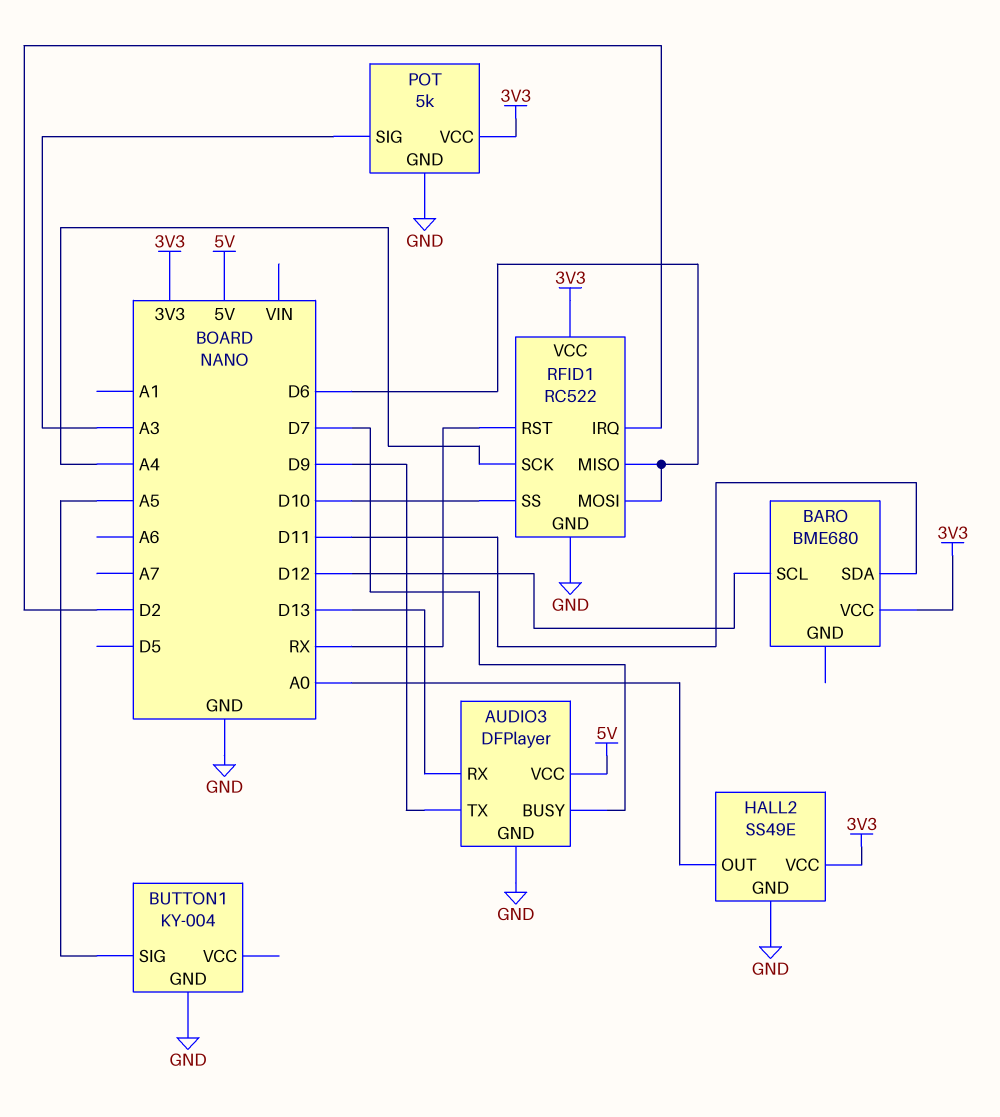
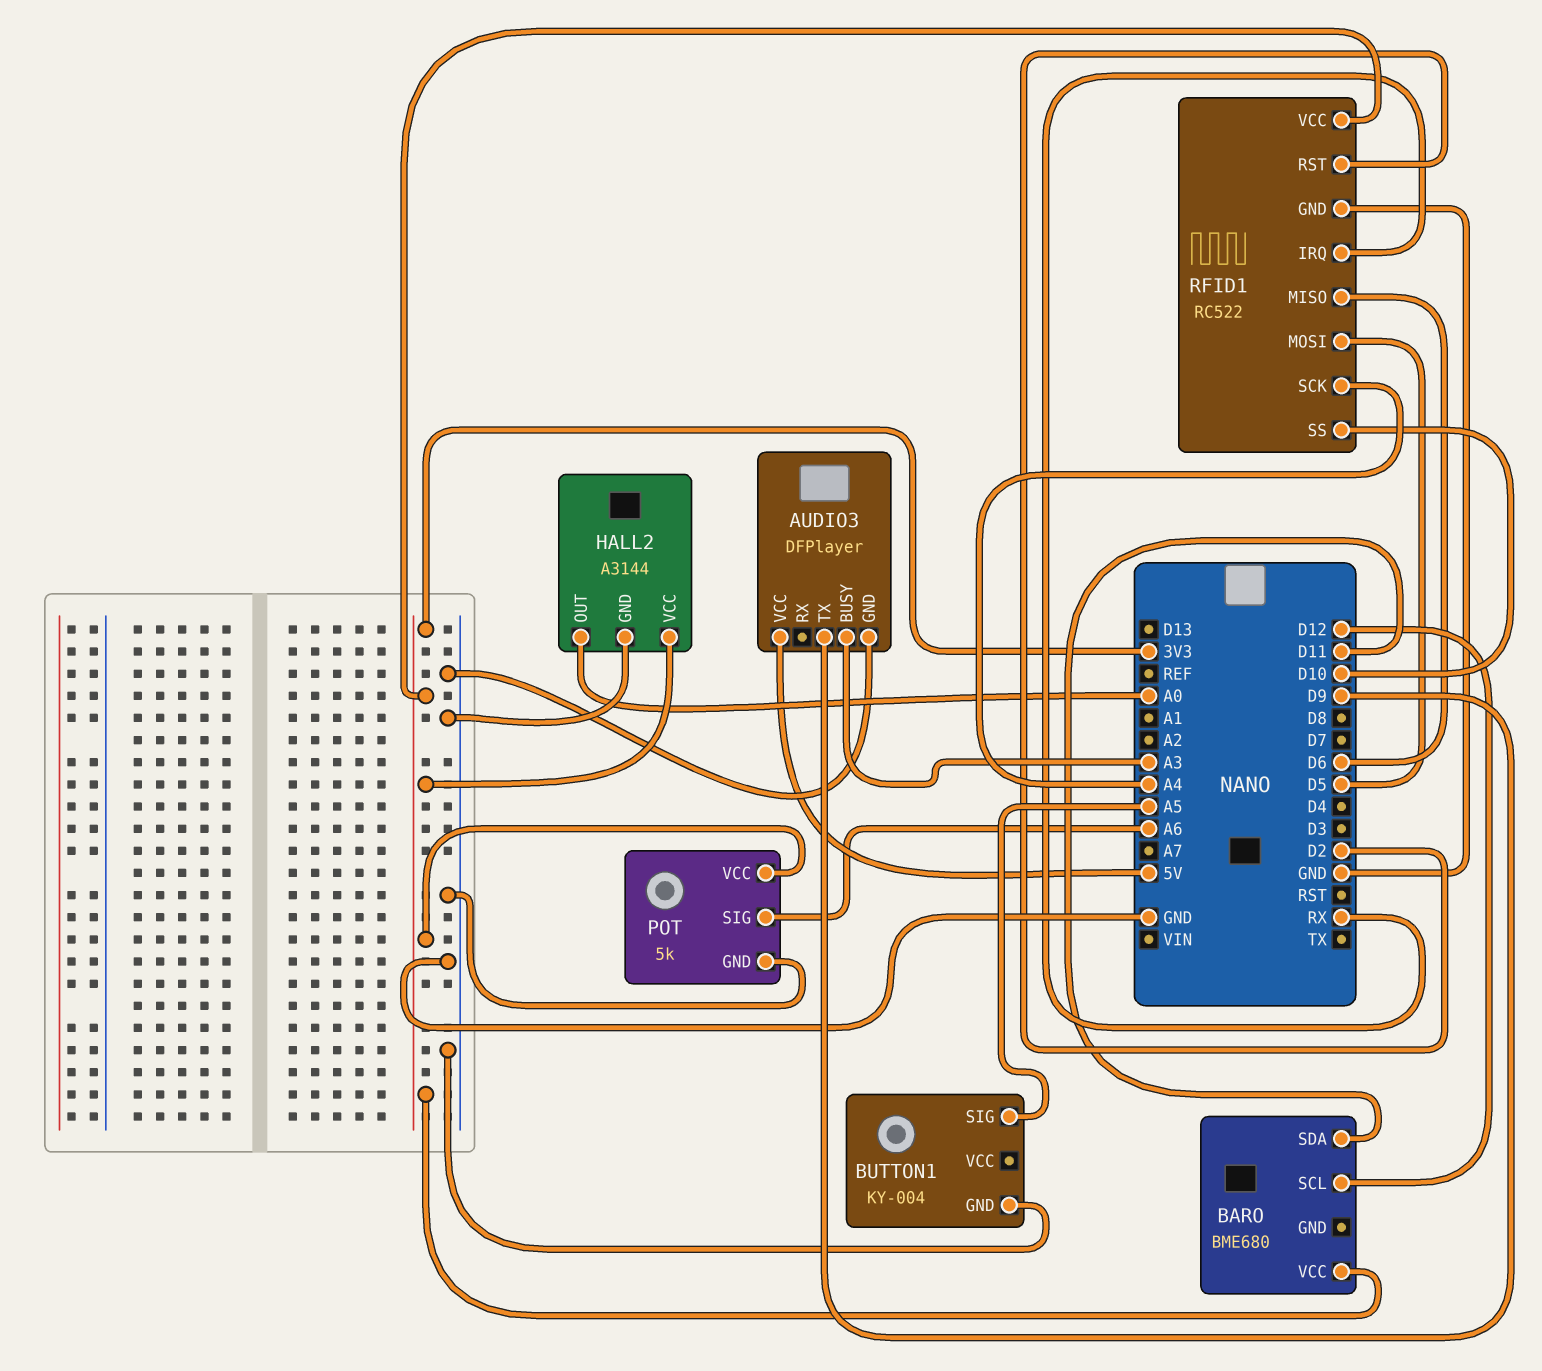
AUDIO3 pin BUSY: D7 -> A3
AUDIO3 pin RX: D13 -> none
HALL2: SS49E -> A3144
POT pin SIG: A3 -> A6
RFID1 pin IRQ: D2 -> RX
RFID1 pin MOSI: D6 -> D5
RFID1 pin RST: RX -> D2

